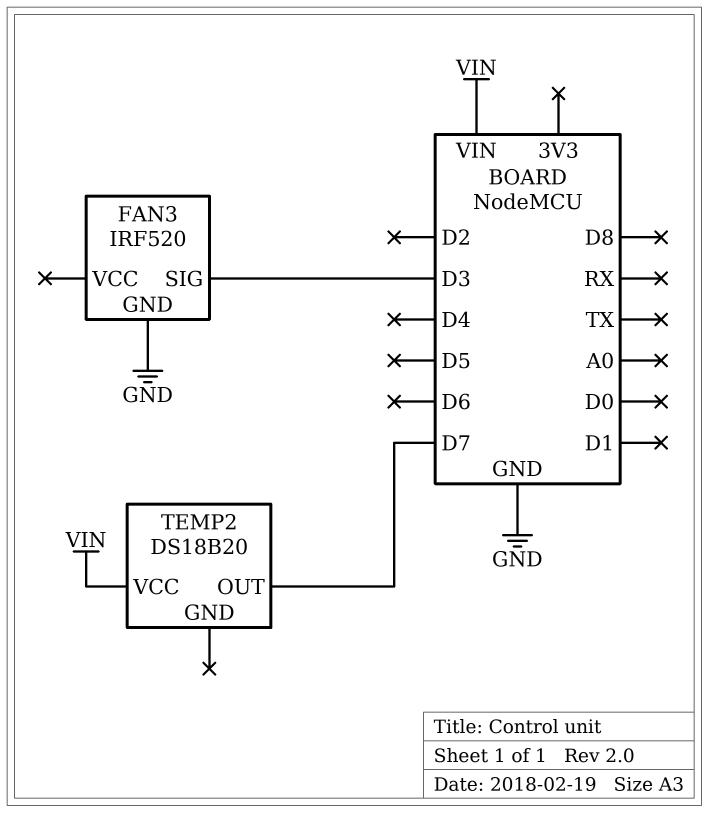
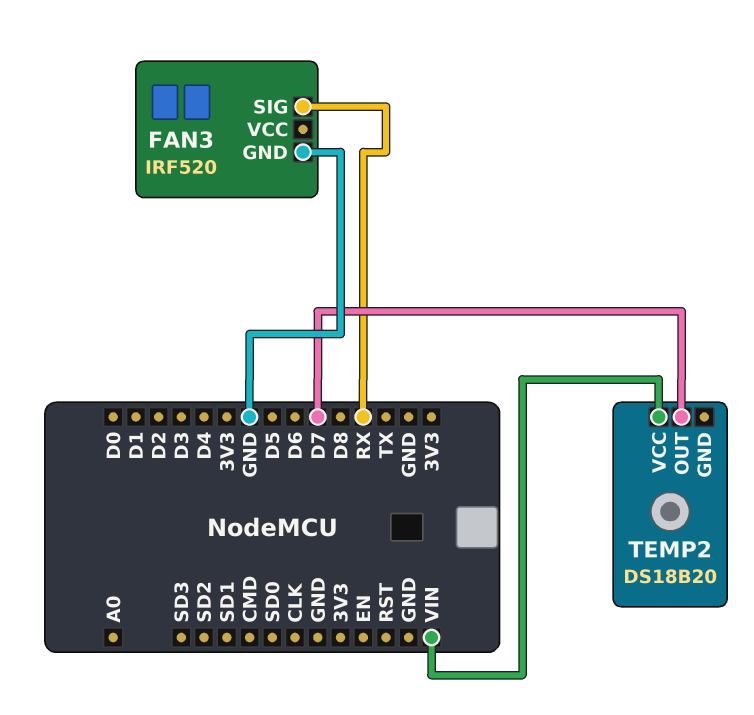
FAN3 pin SIG: D3 -> RX

